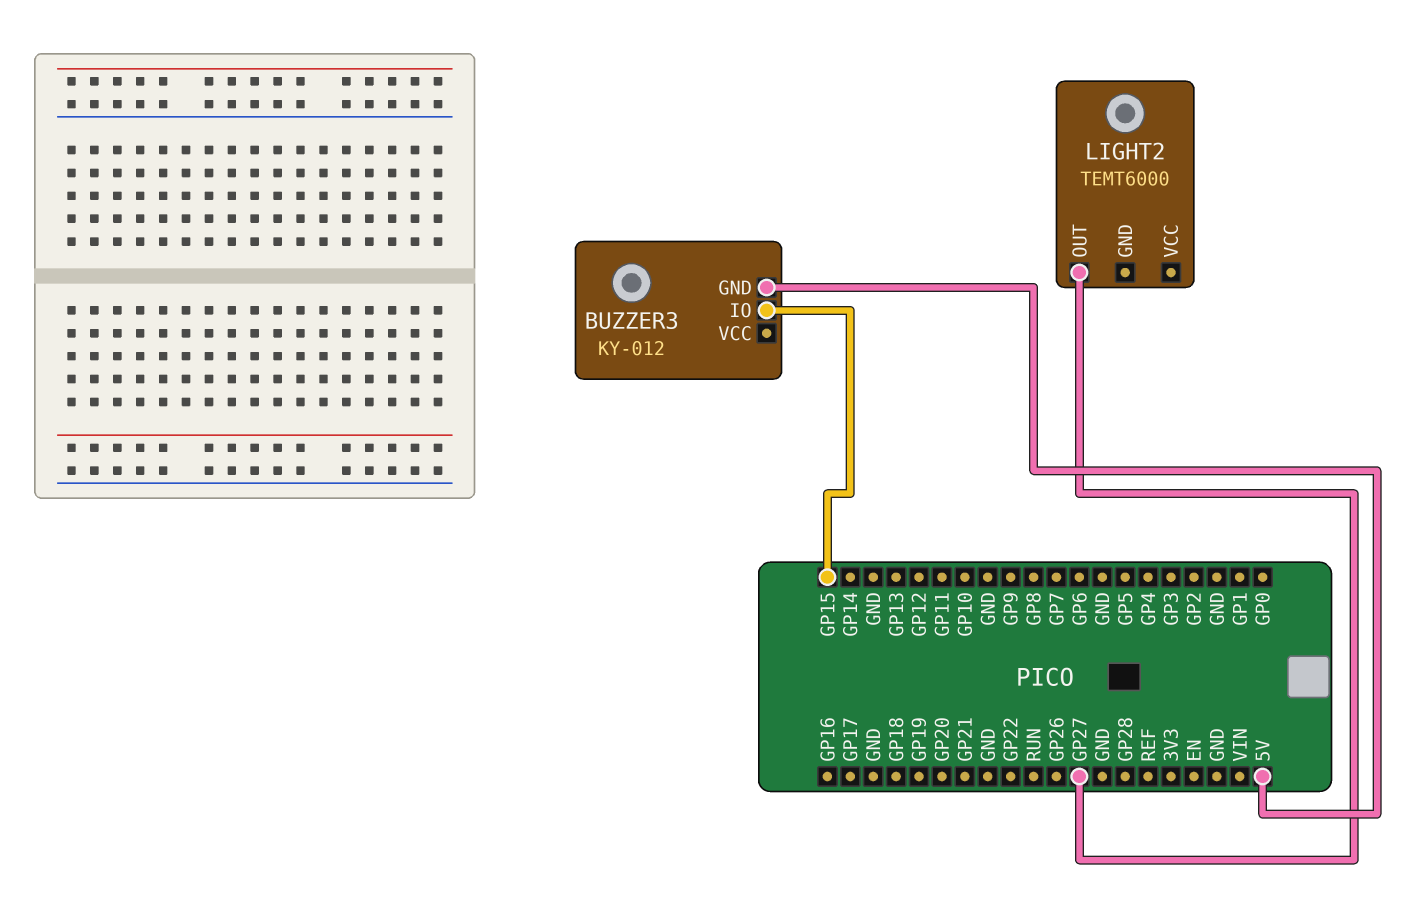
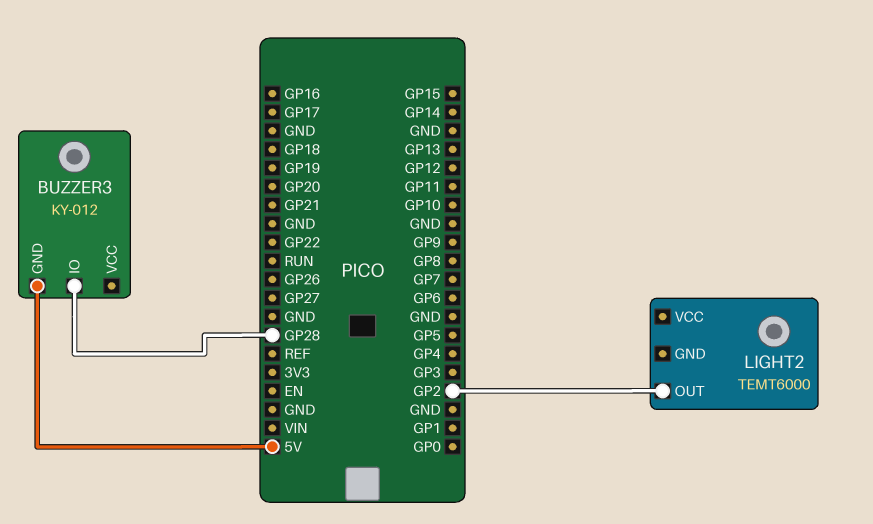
BUZZER3 pin IO: GP15 -> GP28
LIGHT2 pin OUT: GP27 -> GP2

